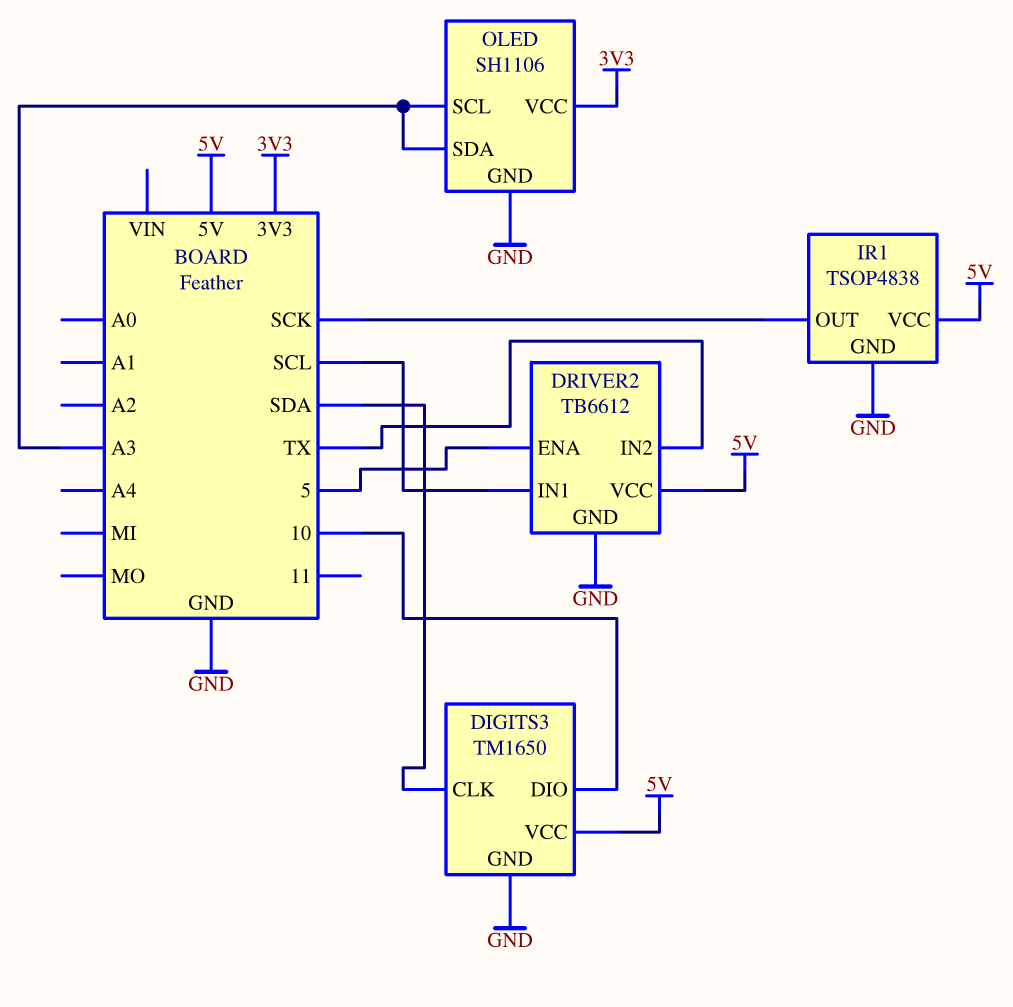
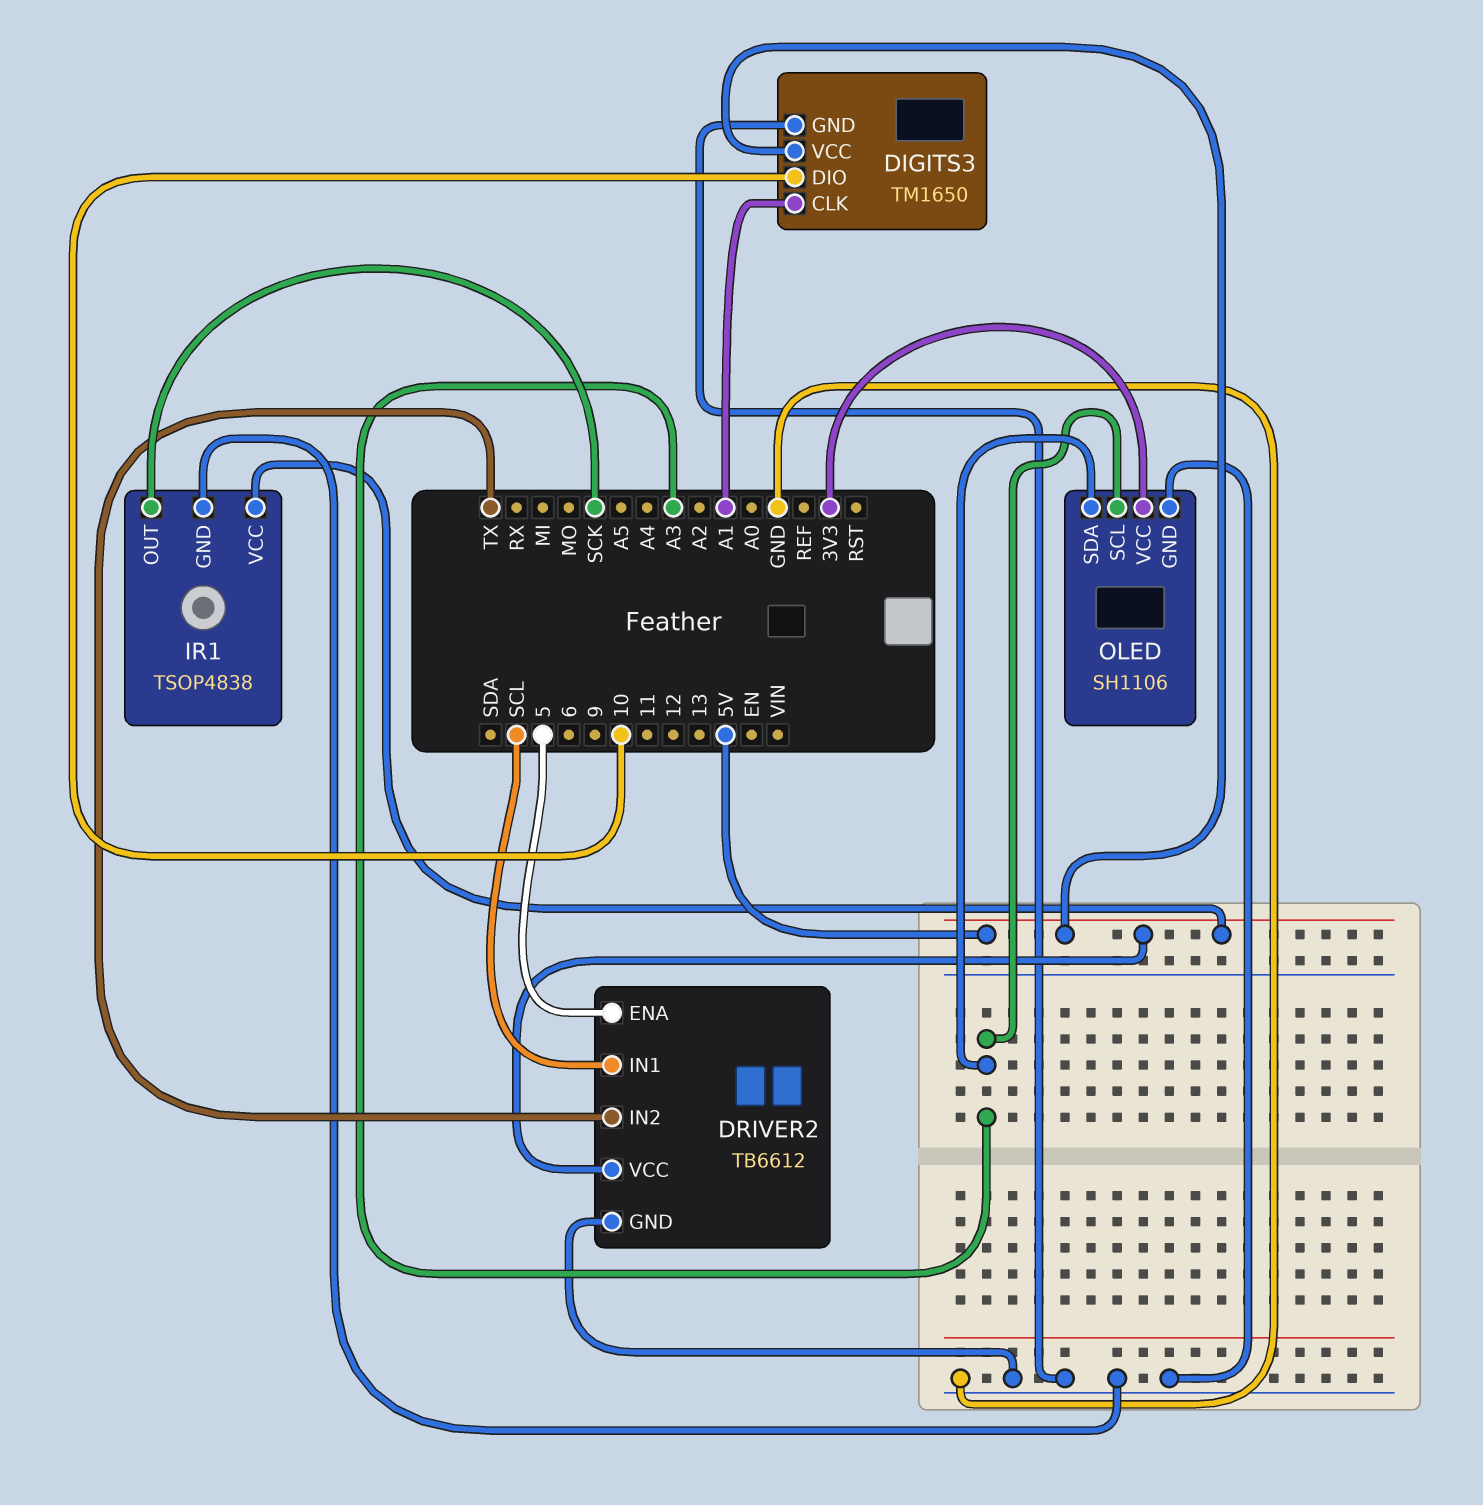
DIGITS3 pin CLK: SDA -> A1

